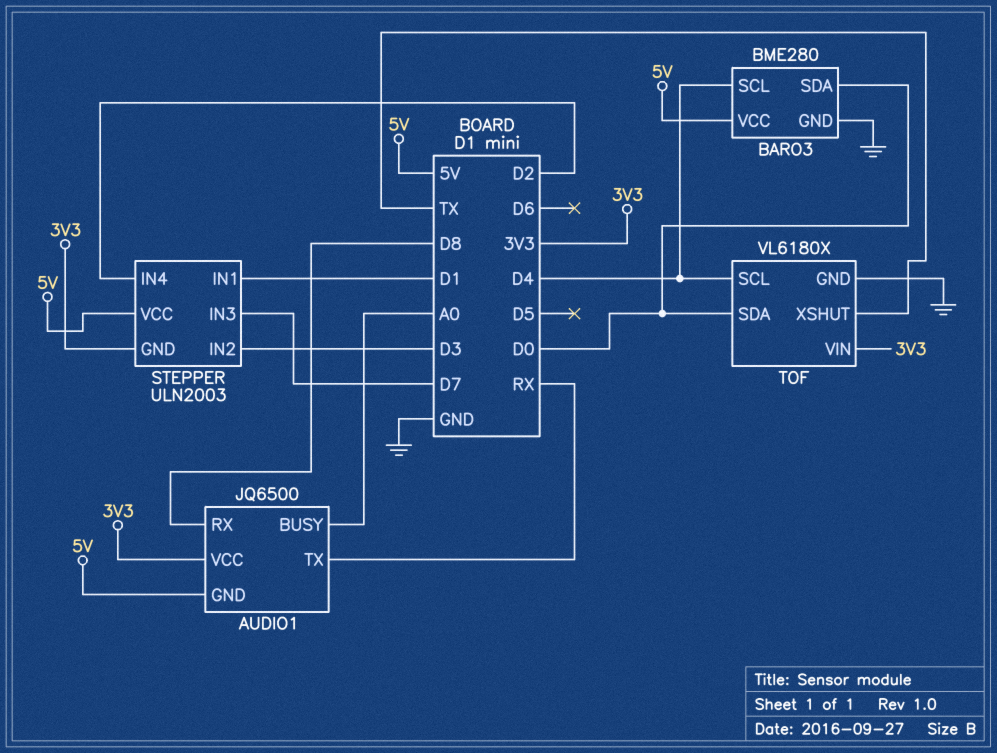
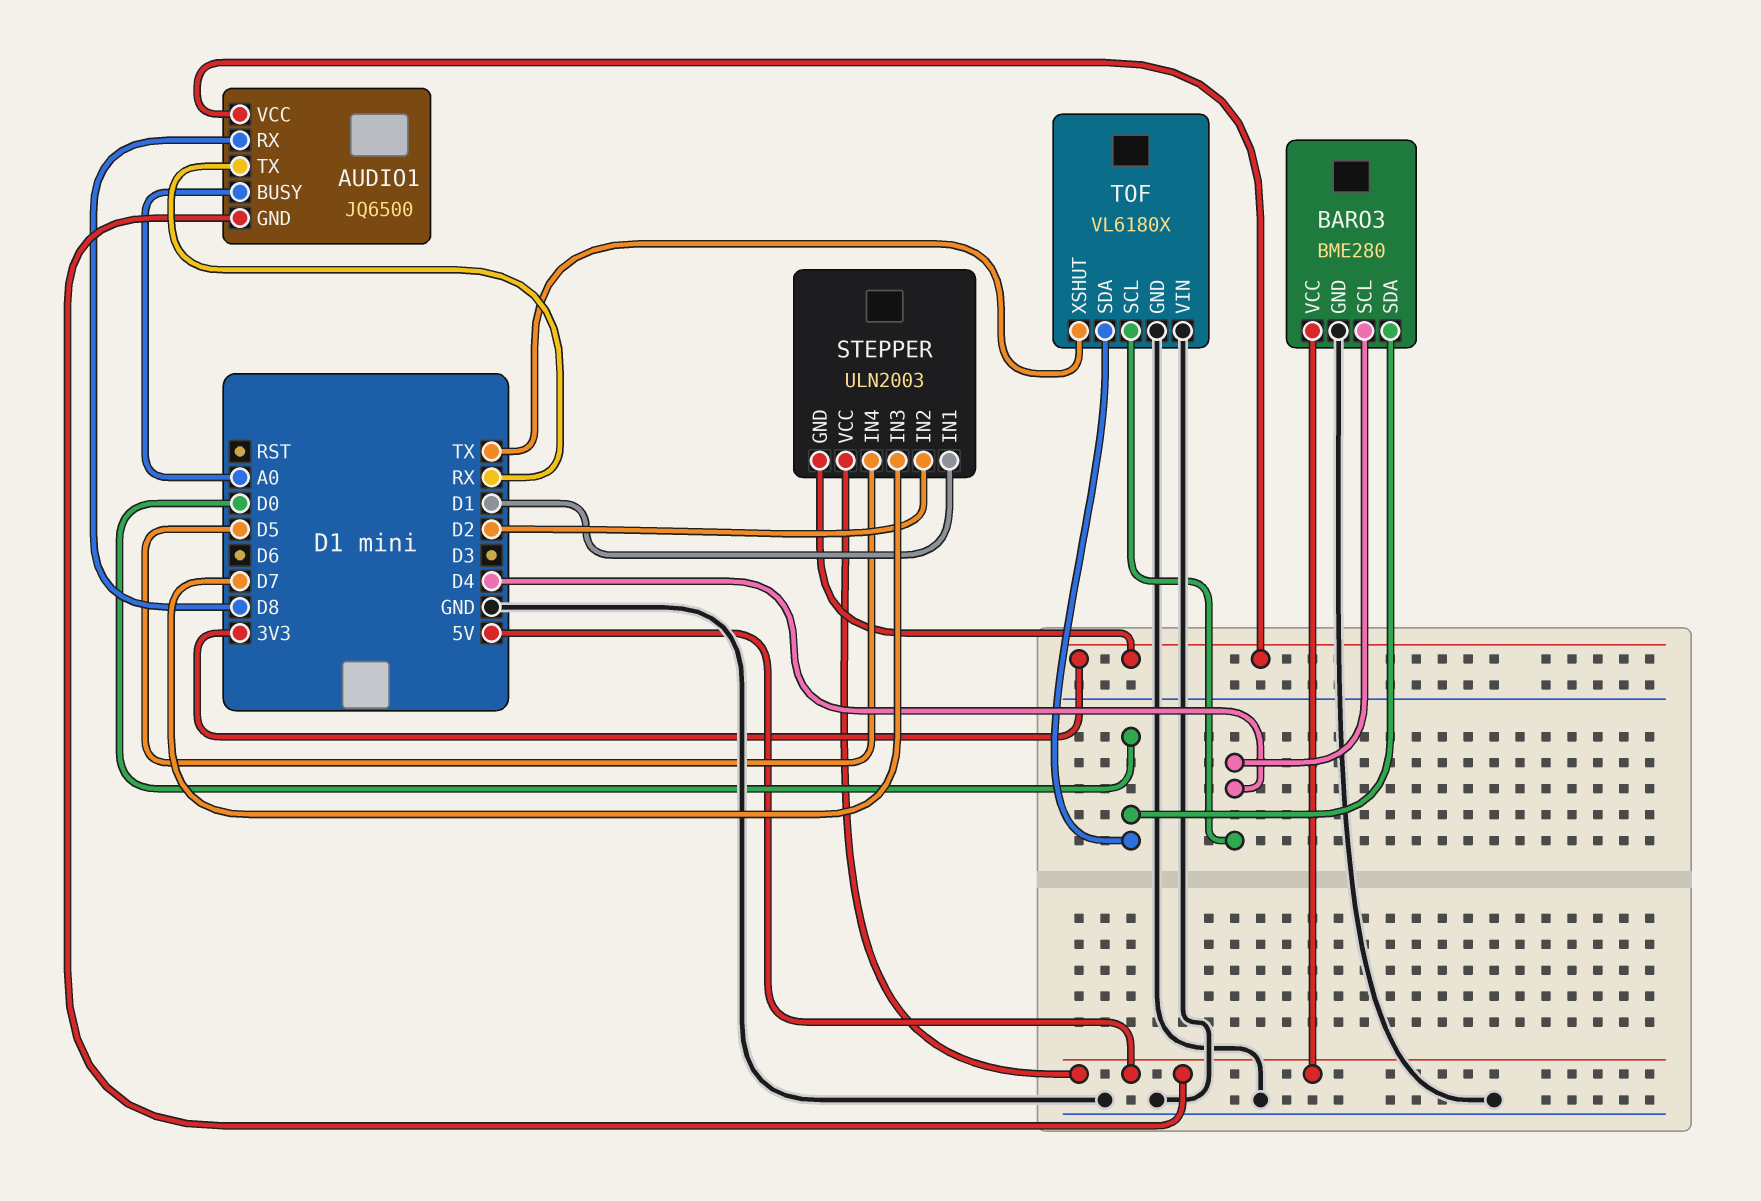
STEPPER pin IN2: D3 -> D2
STEPPER pin IN4: D2 -> D5
TOF pin VIN: 3V3 -> GND

